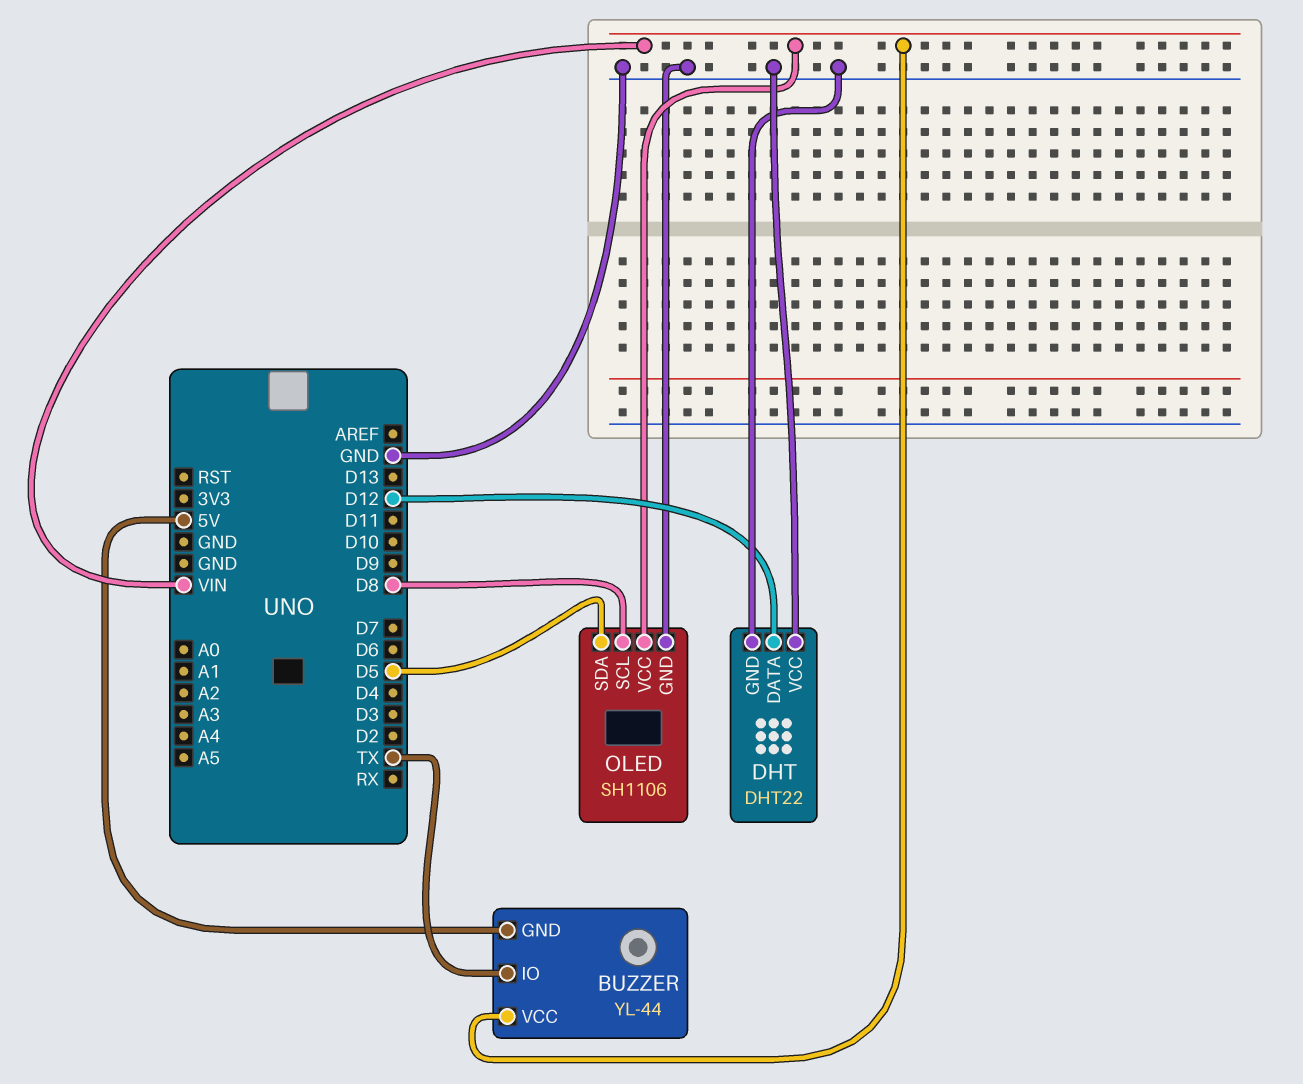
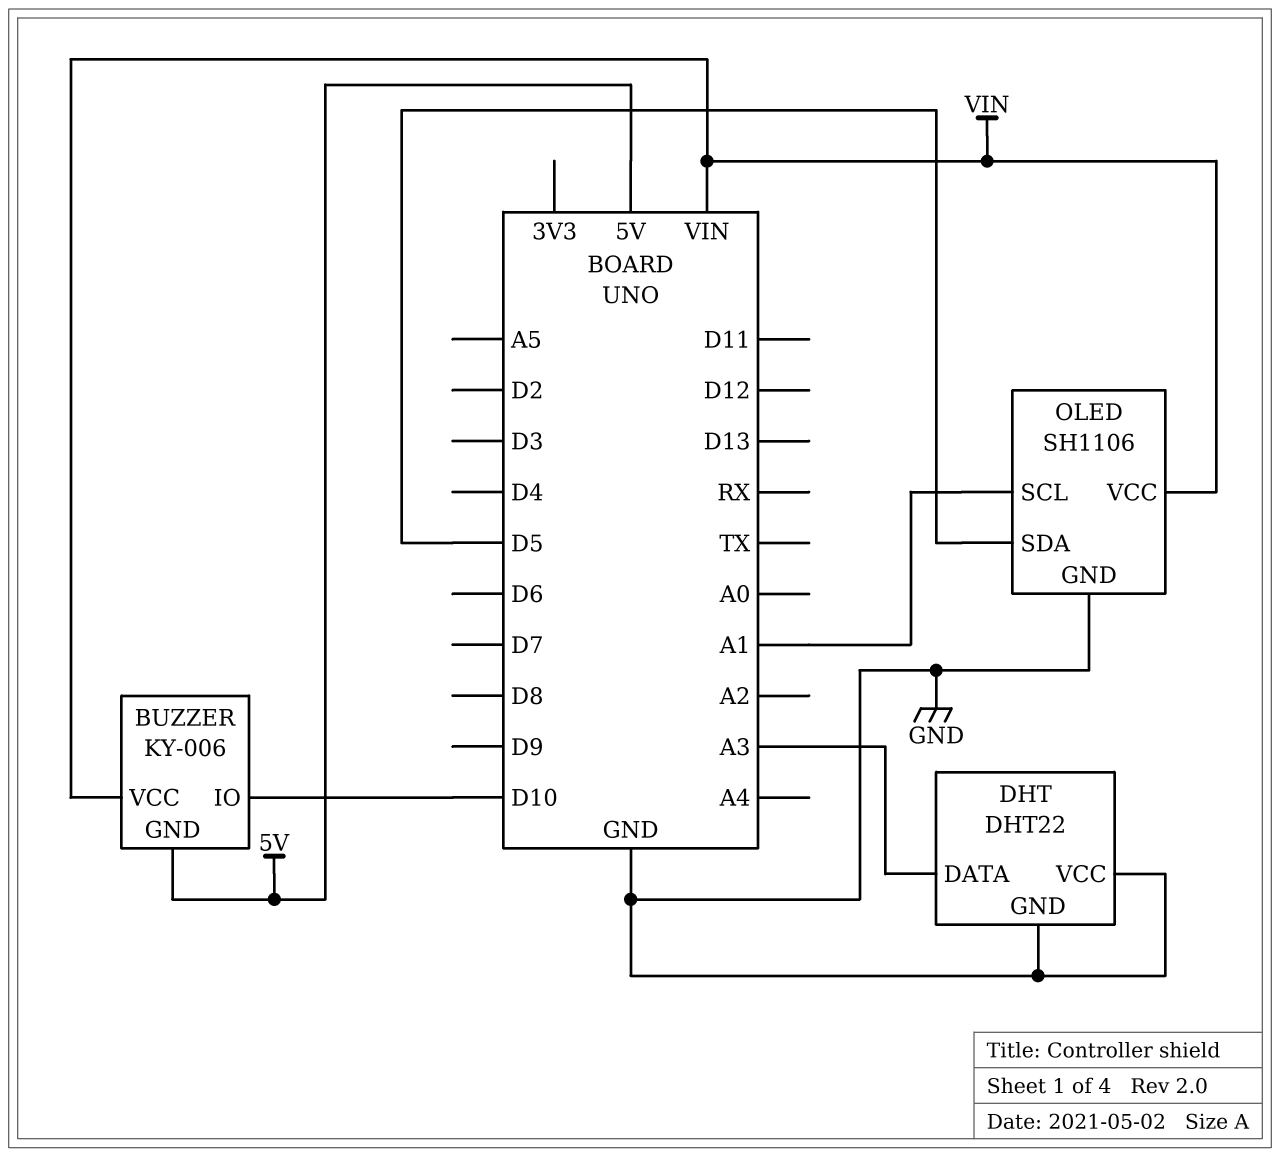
BUZZER: YL-44 -> KY-006
BUZZER pin IO: TX -> D10
DHT pin DATA: D12 -> A3
OLED pin SCL: D8 -> A1

